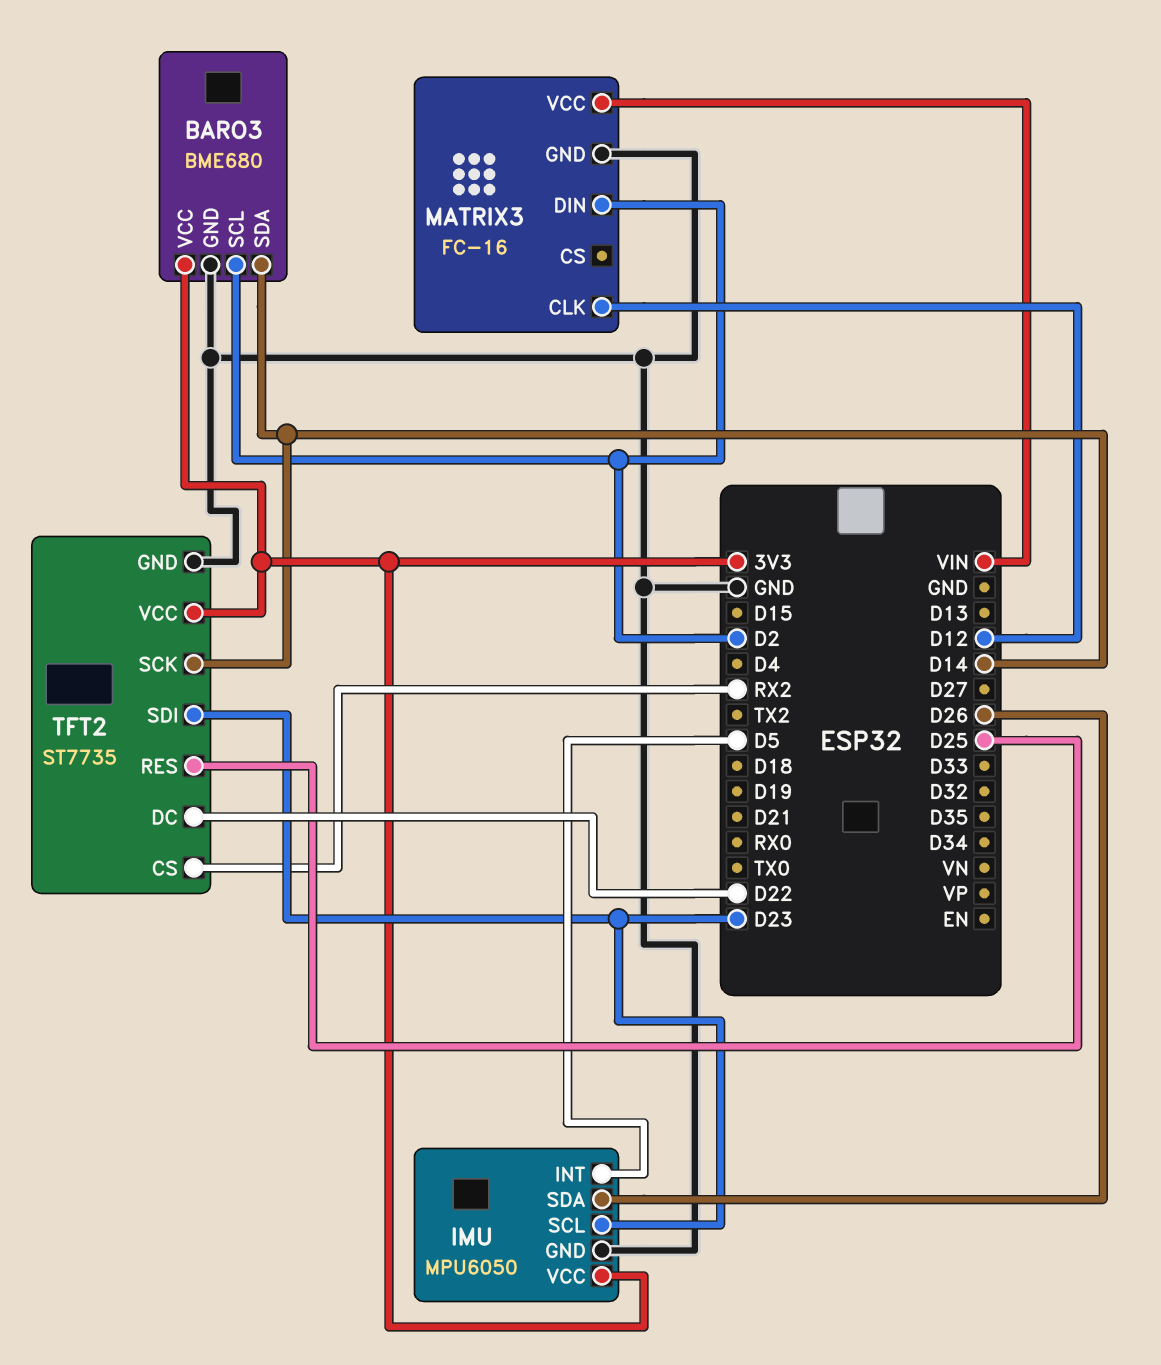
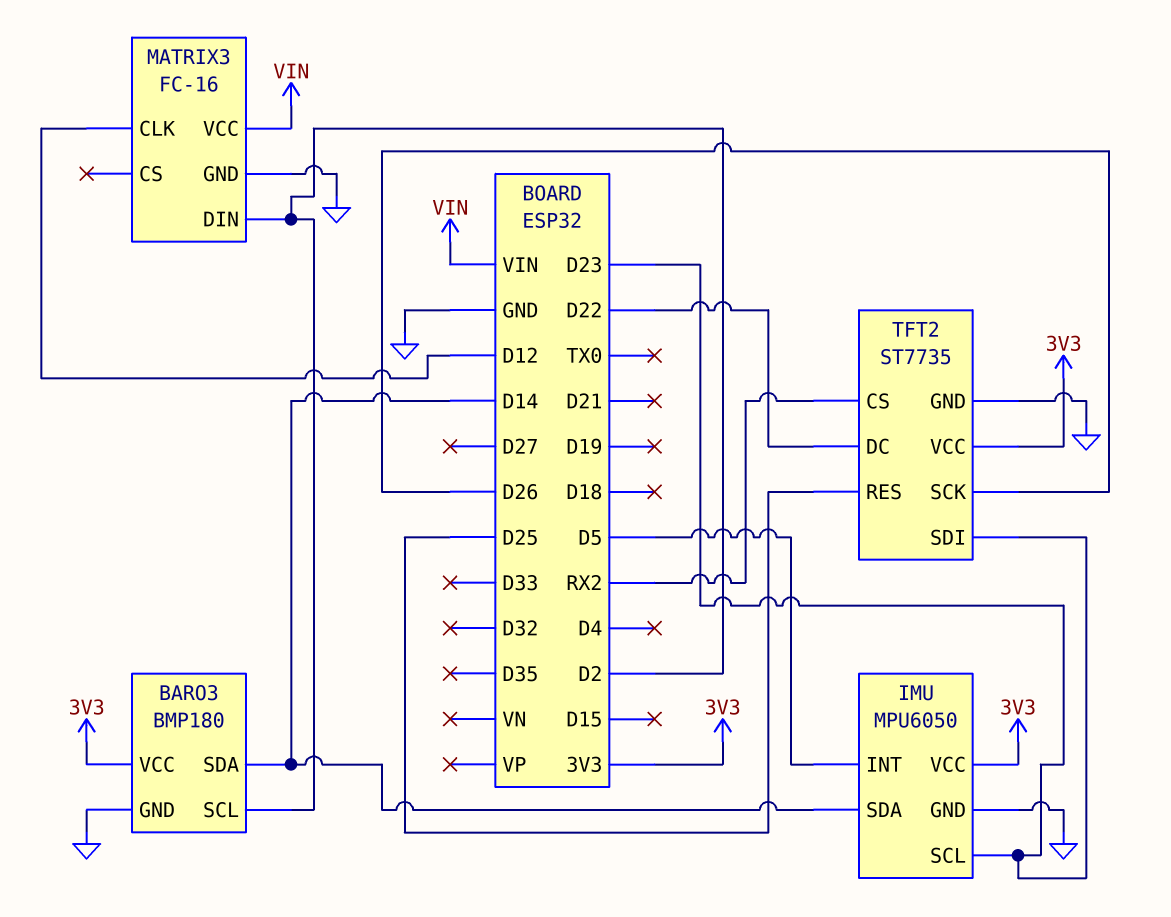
BARO3: BME680 -> BMP180
IMU pin SDA: D26 -> D14
TFT2 pin SCK: D14 -> D26

